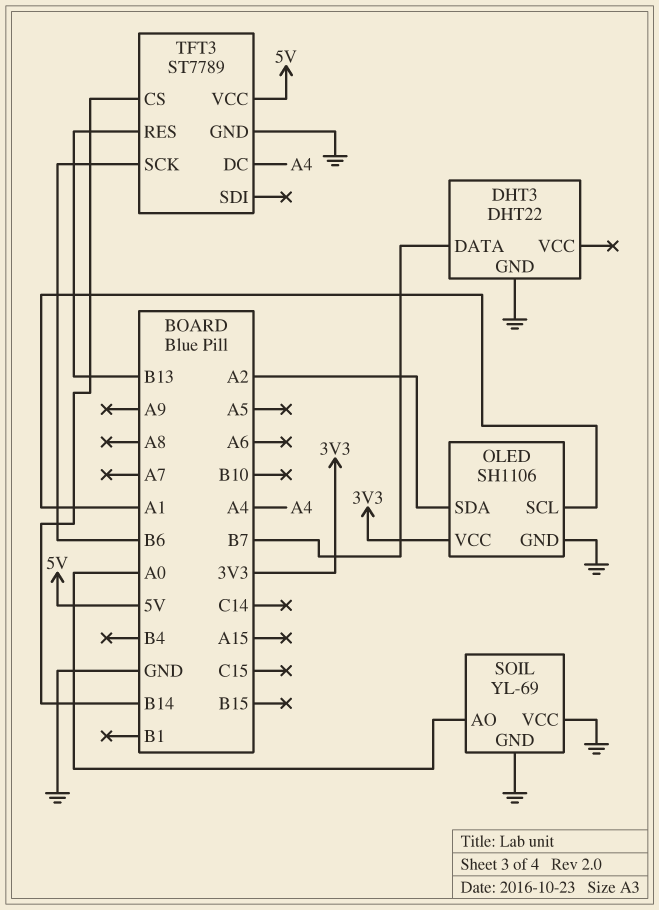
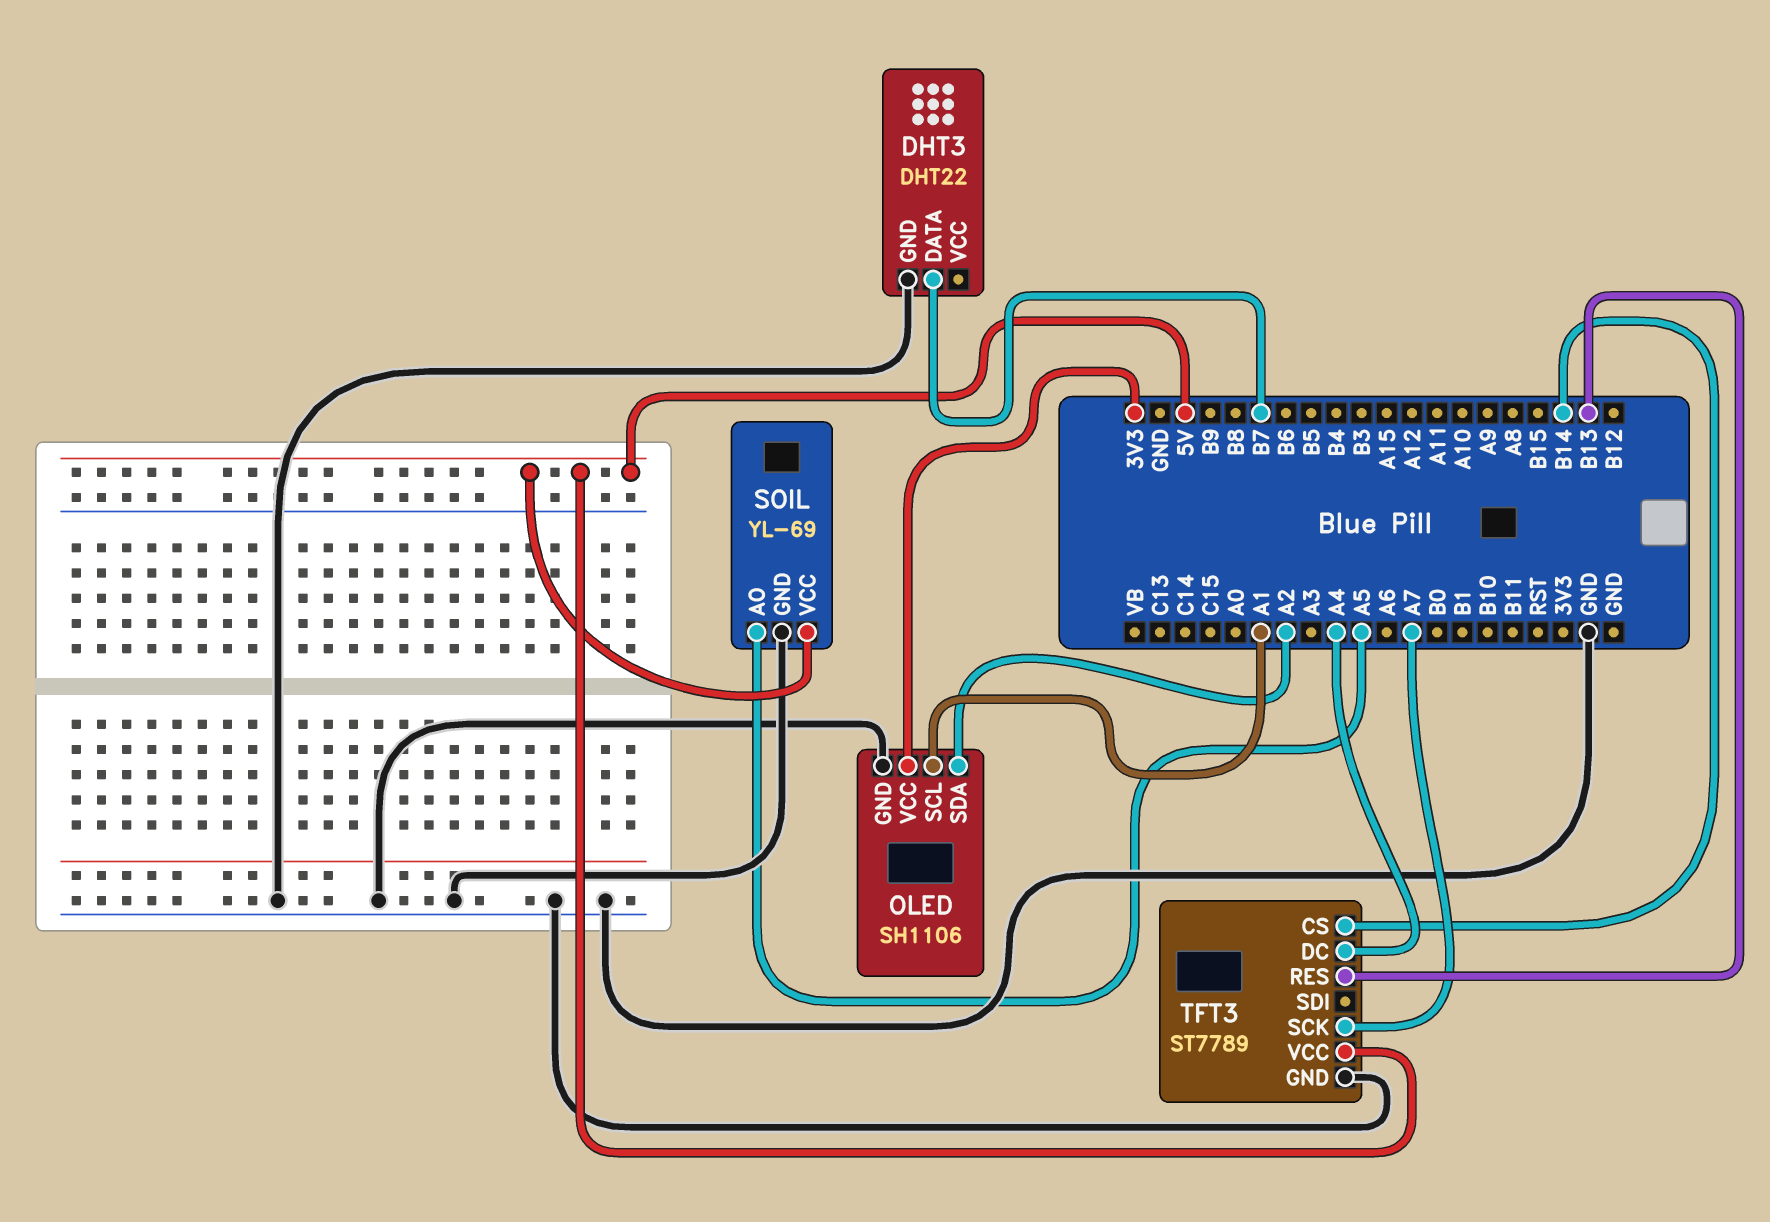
SOIL pin AO: A0 -> A5
SOIL pin VCC: GND -> 5V
TFT3 pin SCK: B6 -> A7

